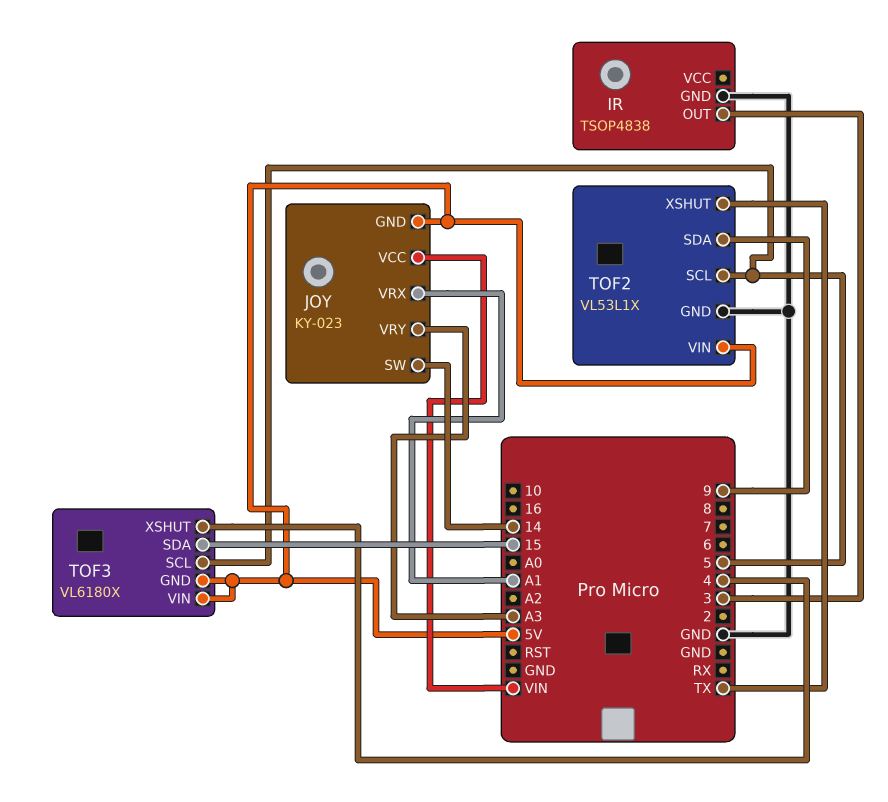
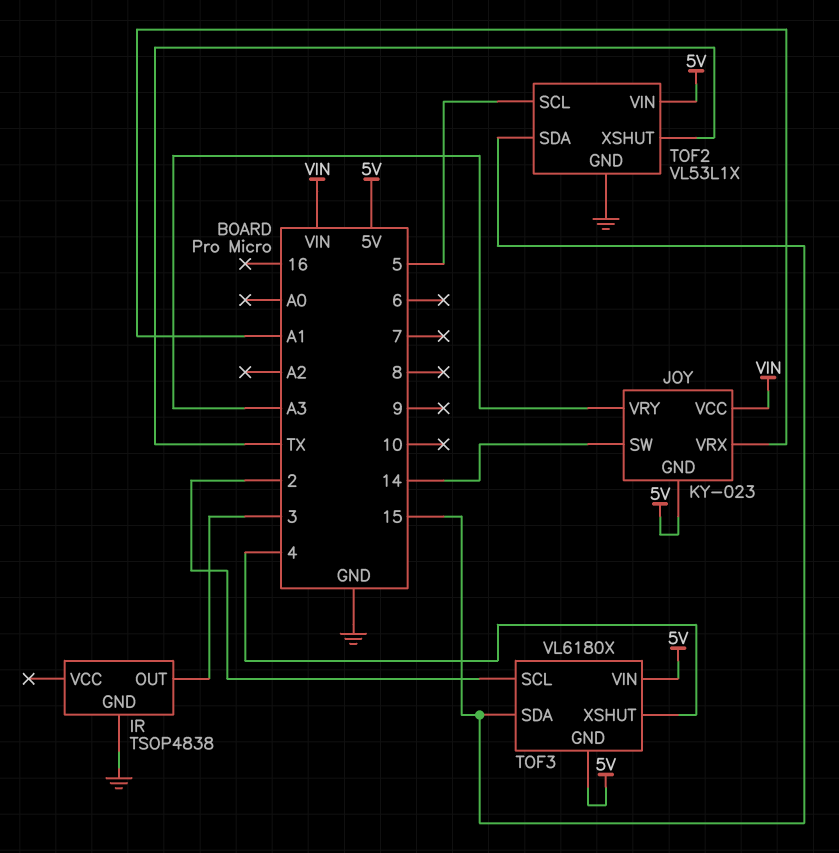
TOF2 pin SDA: 9 -> 15
TOF3 pin SCL: 5 -> 2

